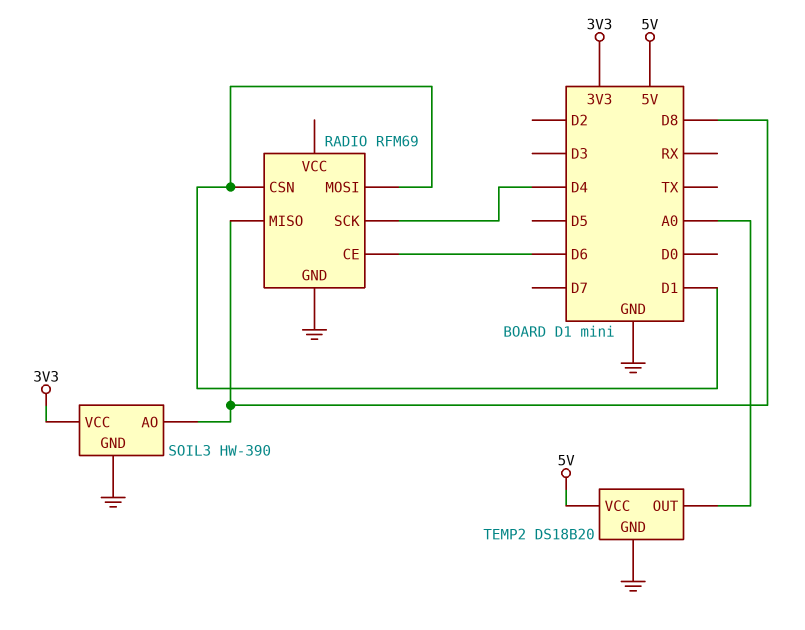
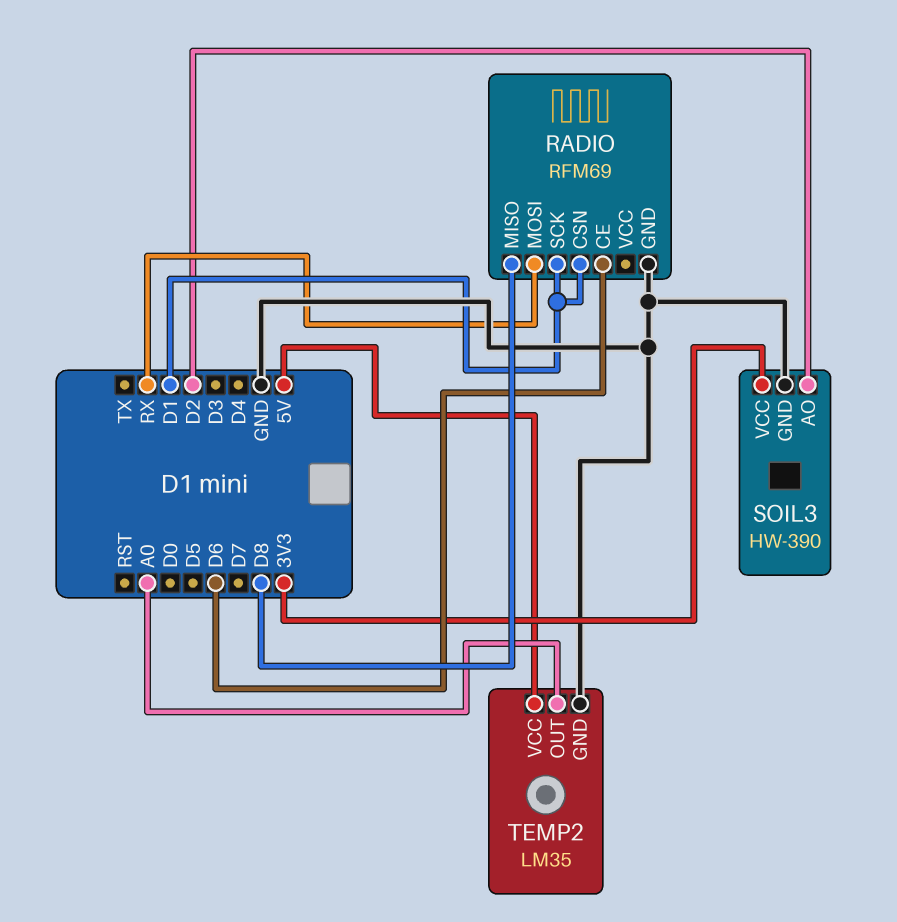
RADIO pin MOSI: D1 -> RX
RADIO pin SCK: D4 -> D1
SOIL3 pin AO: D8 -> D2
TEMP2: DS18B20 -> LM35

